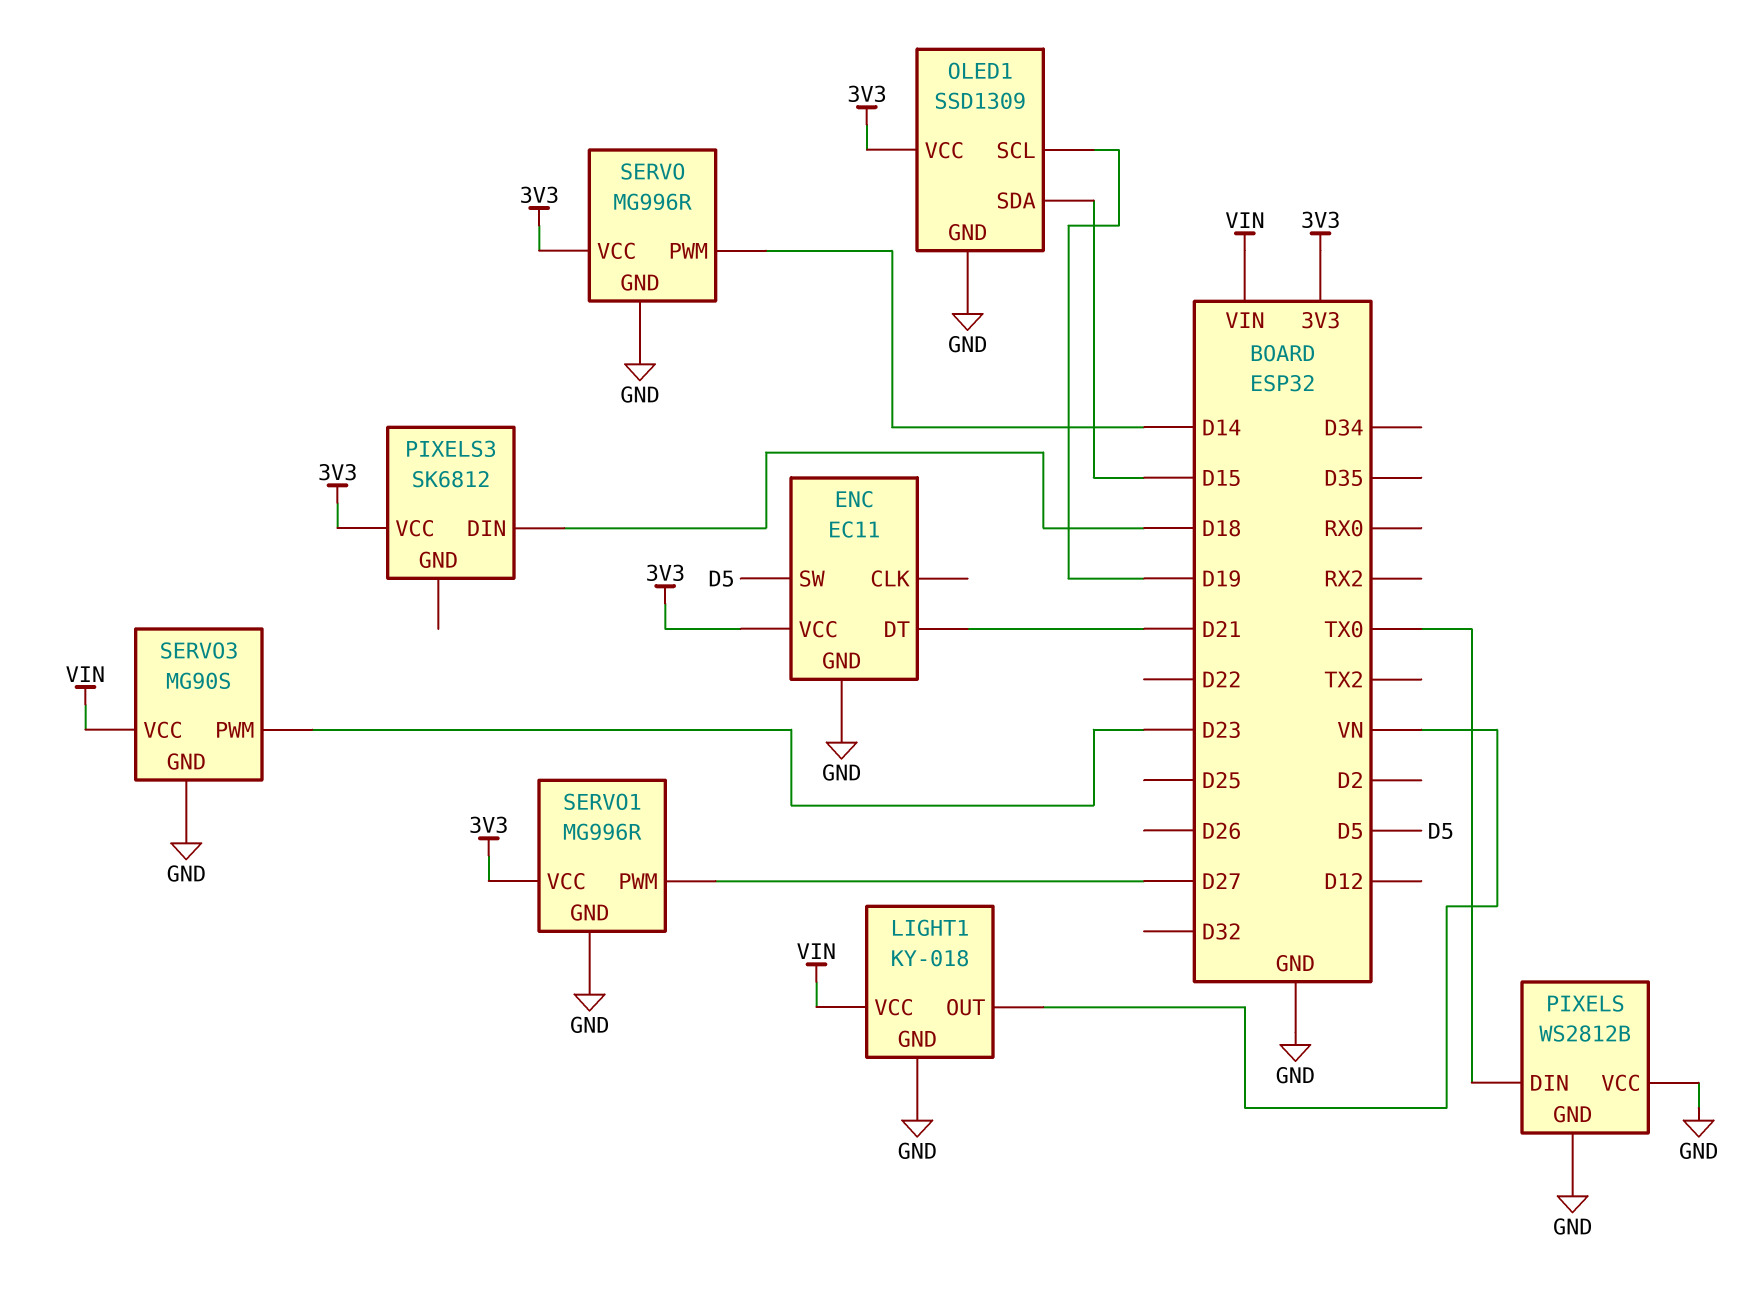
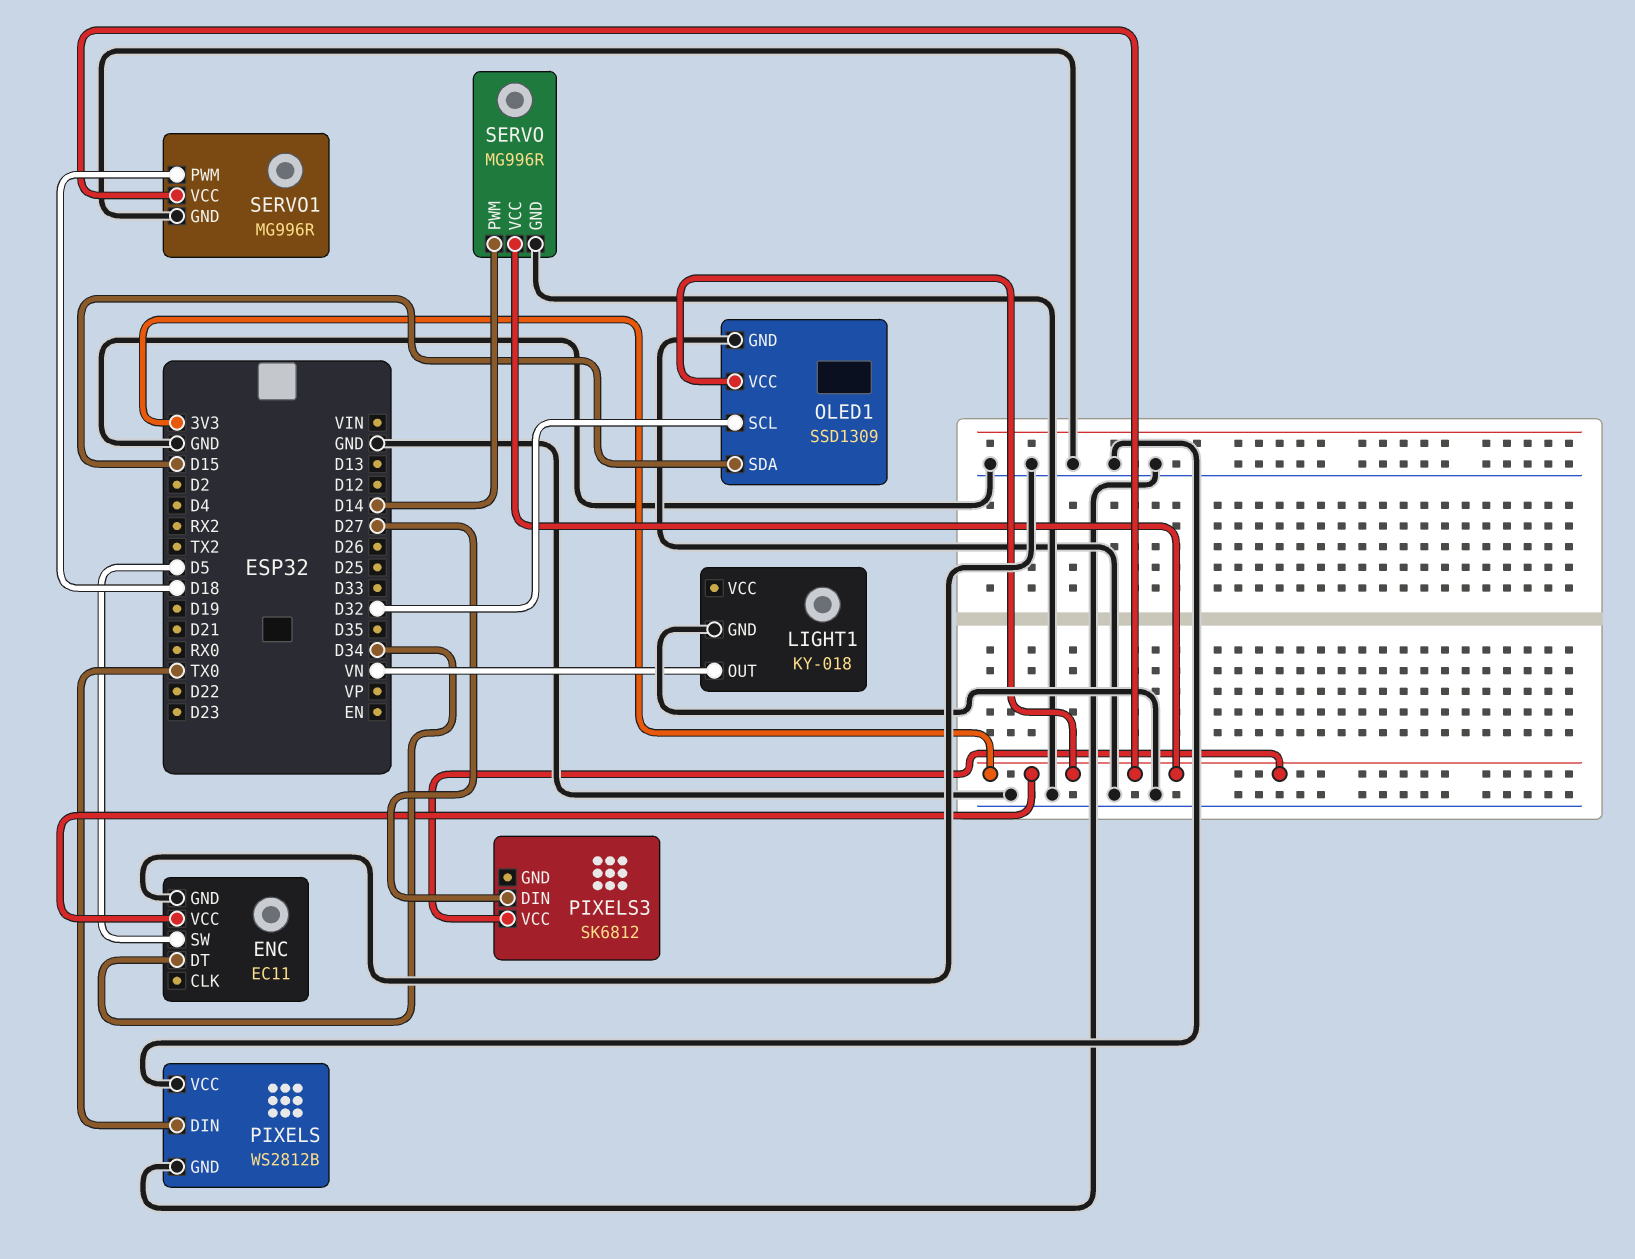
ENC pin DT: D21 -> D34
LIGHT1 pin VCC: VIN -> none
OLED1 pin SCL: D19 -> D32
PIXELS3 pin DIN: D18 -> D27
SERVO1 pin PWM: D27 -> D18
SERVO3: MG90S -> none
SERVO3 pin GND: GND -> none
SERVO3 pin PWM: D23 -> none
SERVO3 pin VCC: VIN -> none

